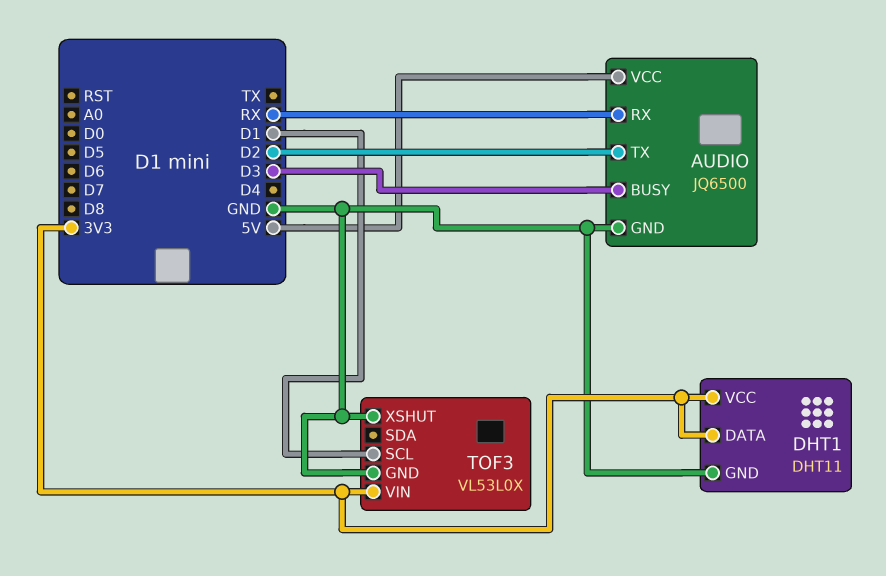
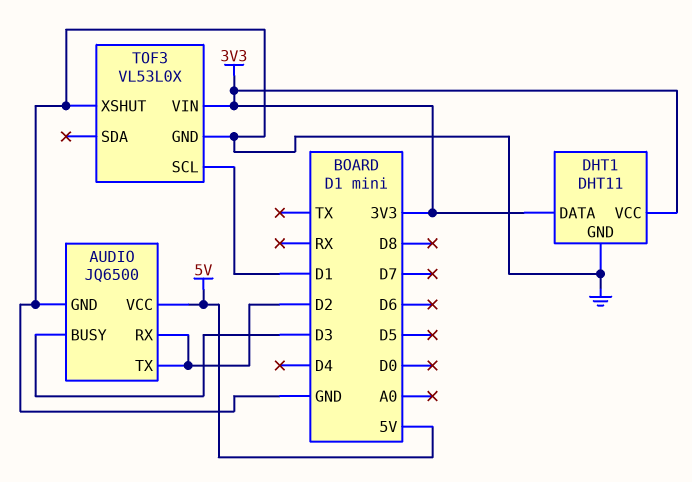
AUDIO pin RX: RX -> D2

